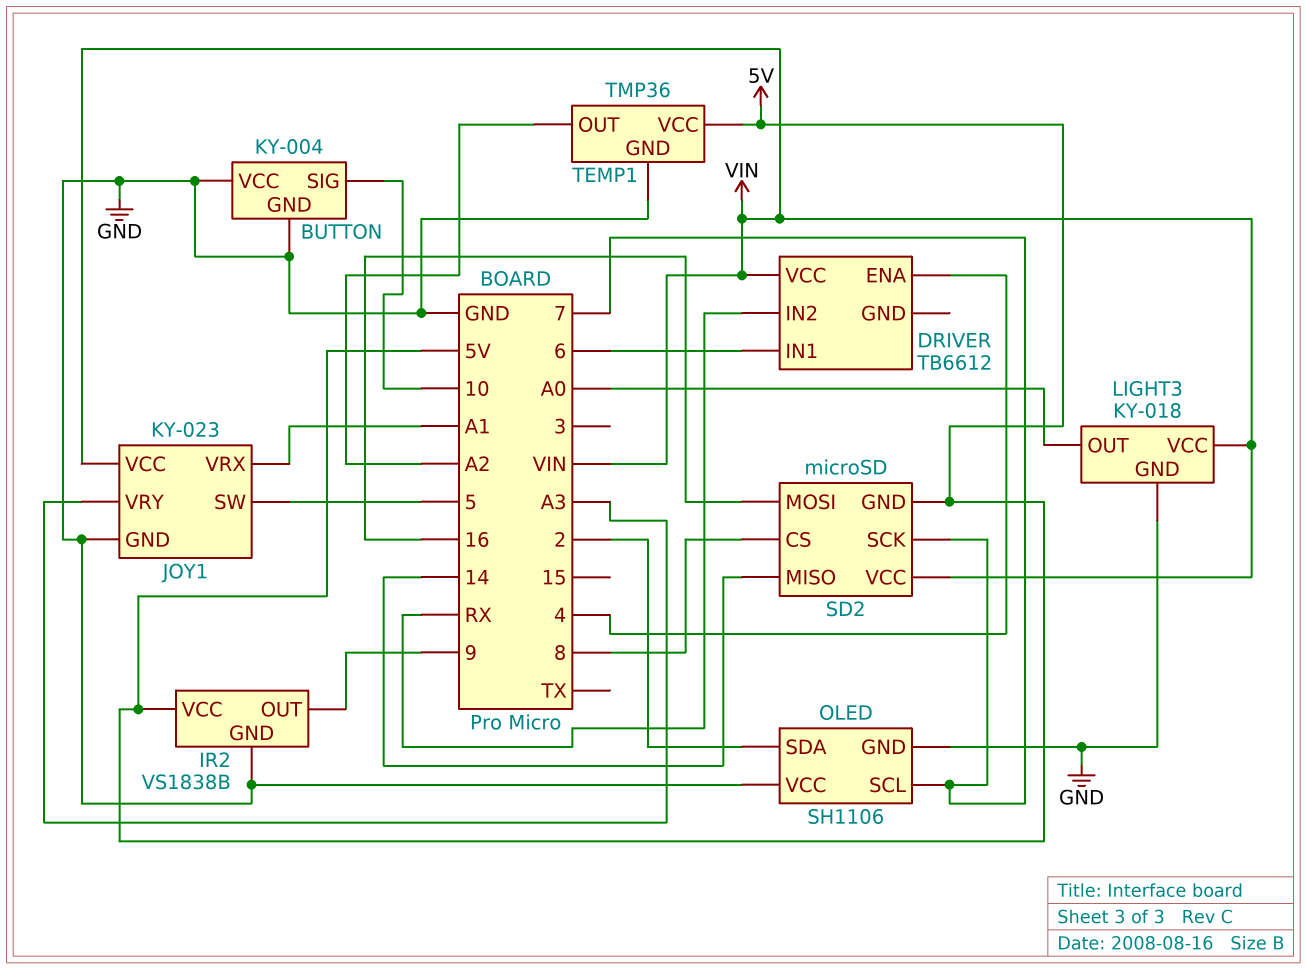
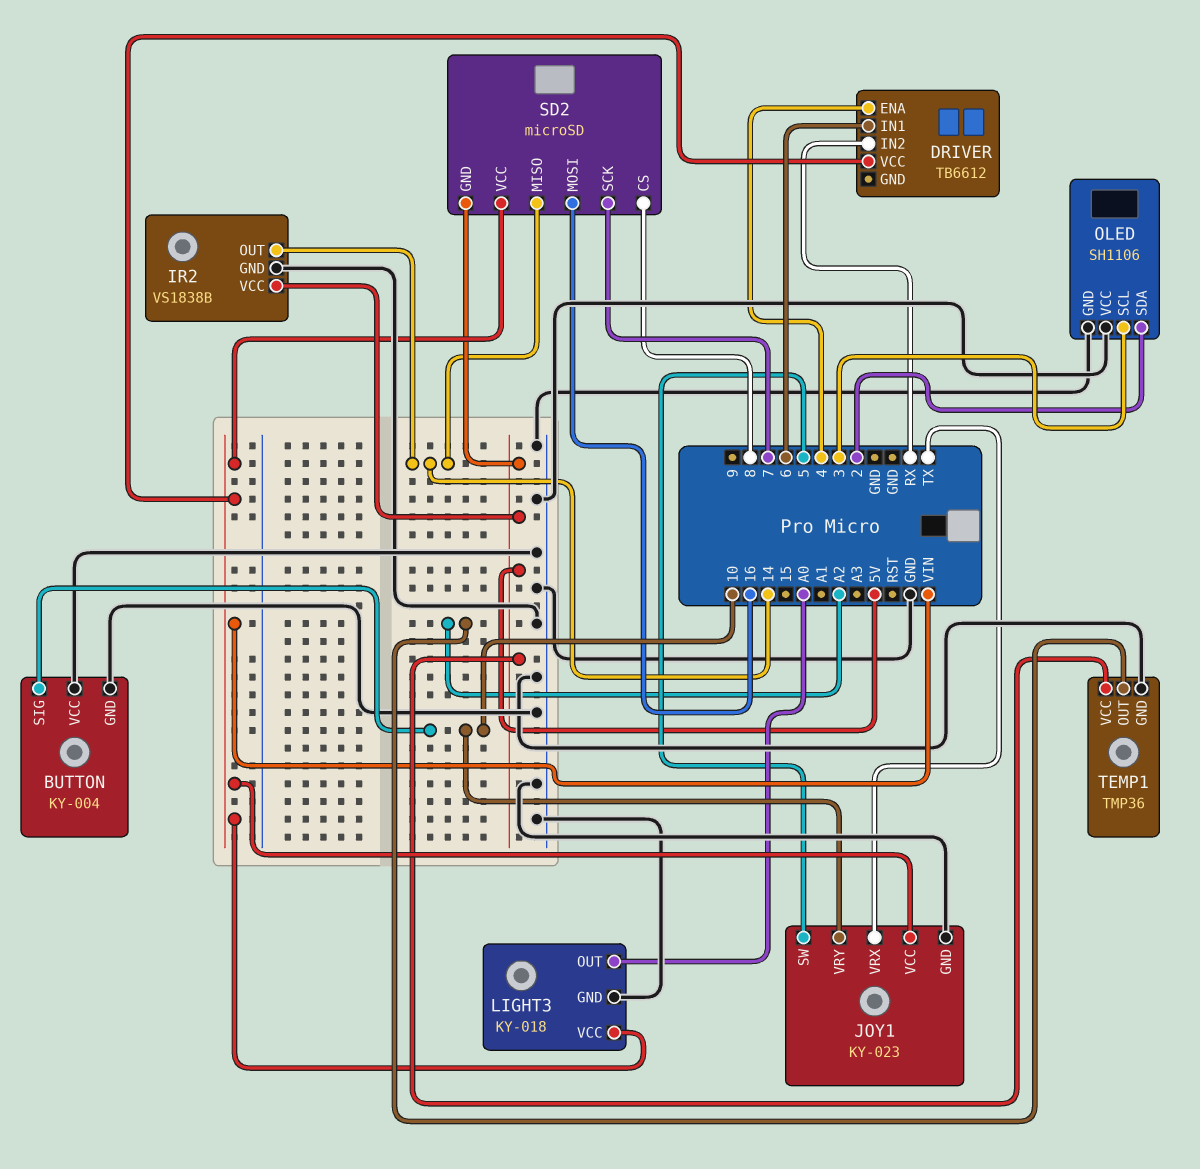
IR2 pin OUT: 9 -> 14
JOY1 pin VRX: A1 -> TX
JOY1 pin VRY: A3 -> 10
OLED pin SCL: 7 -> 3

